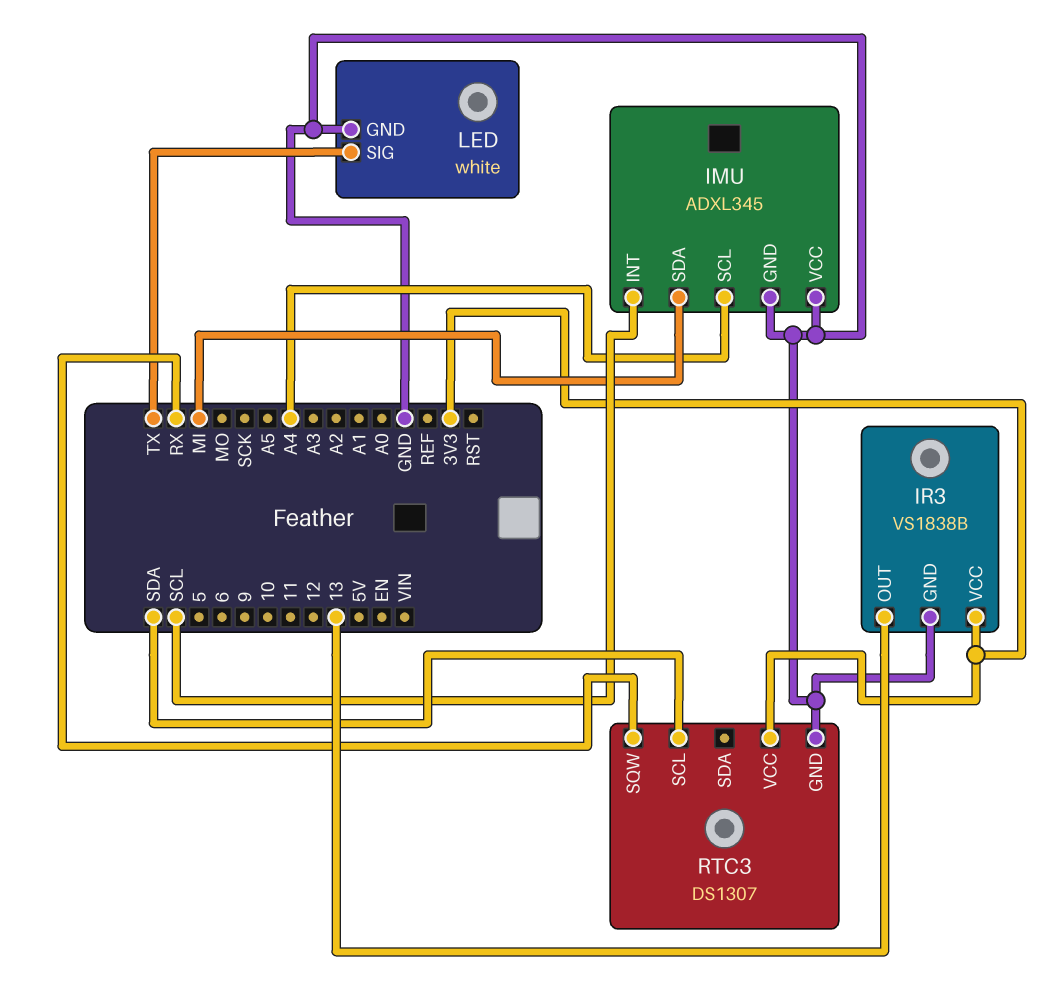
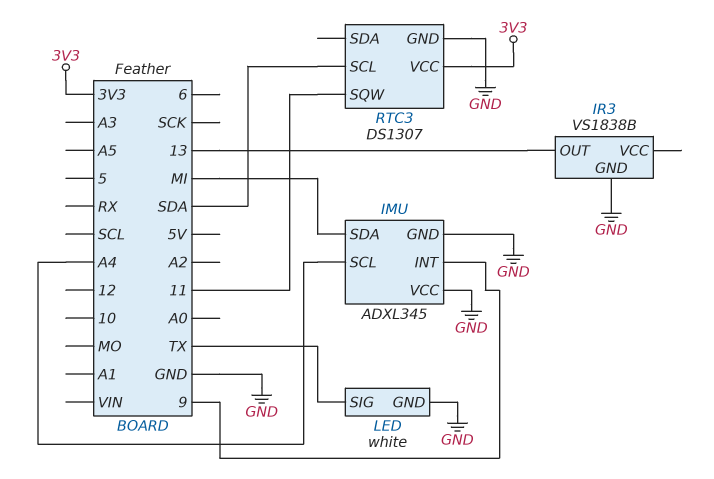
IMU pin INT: SCL -> 9
IR3 pin VCC: 3V3 -> none
RTC3 pin SQW: RX -> 11

